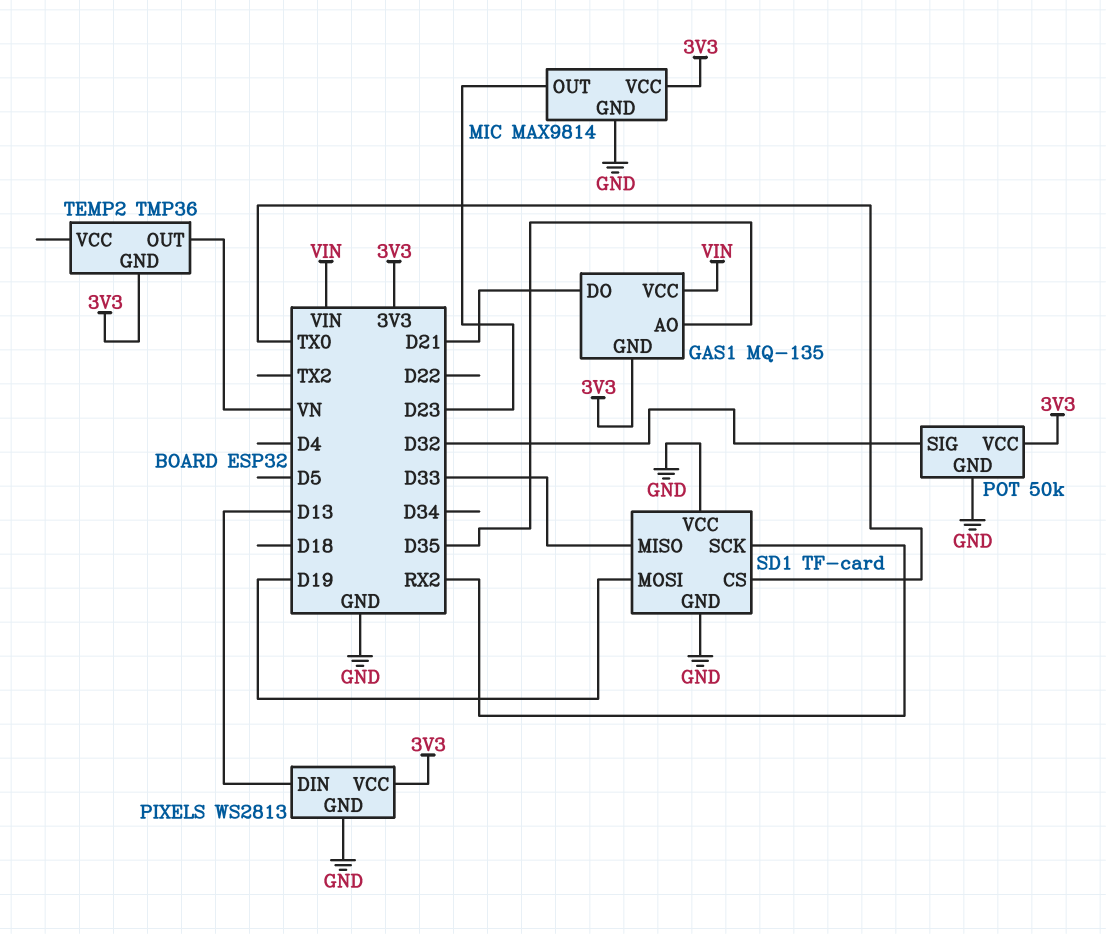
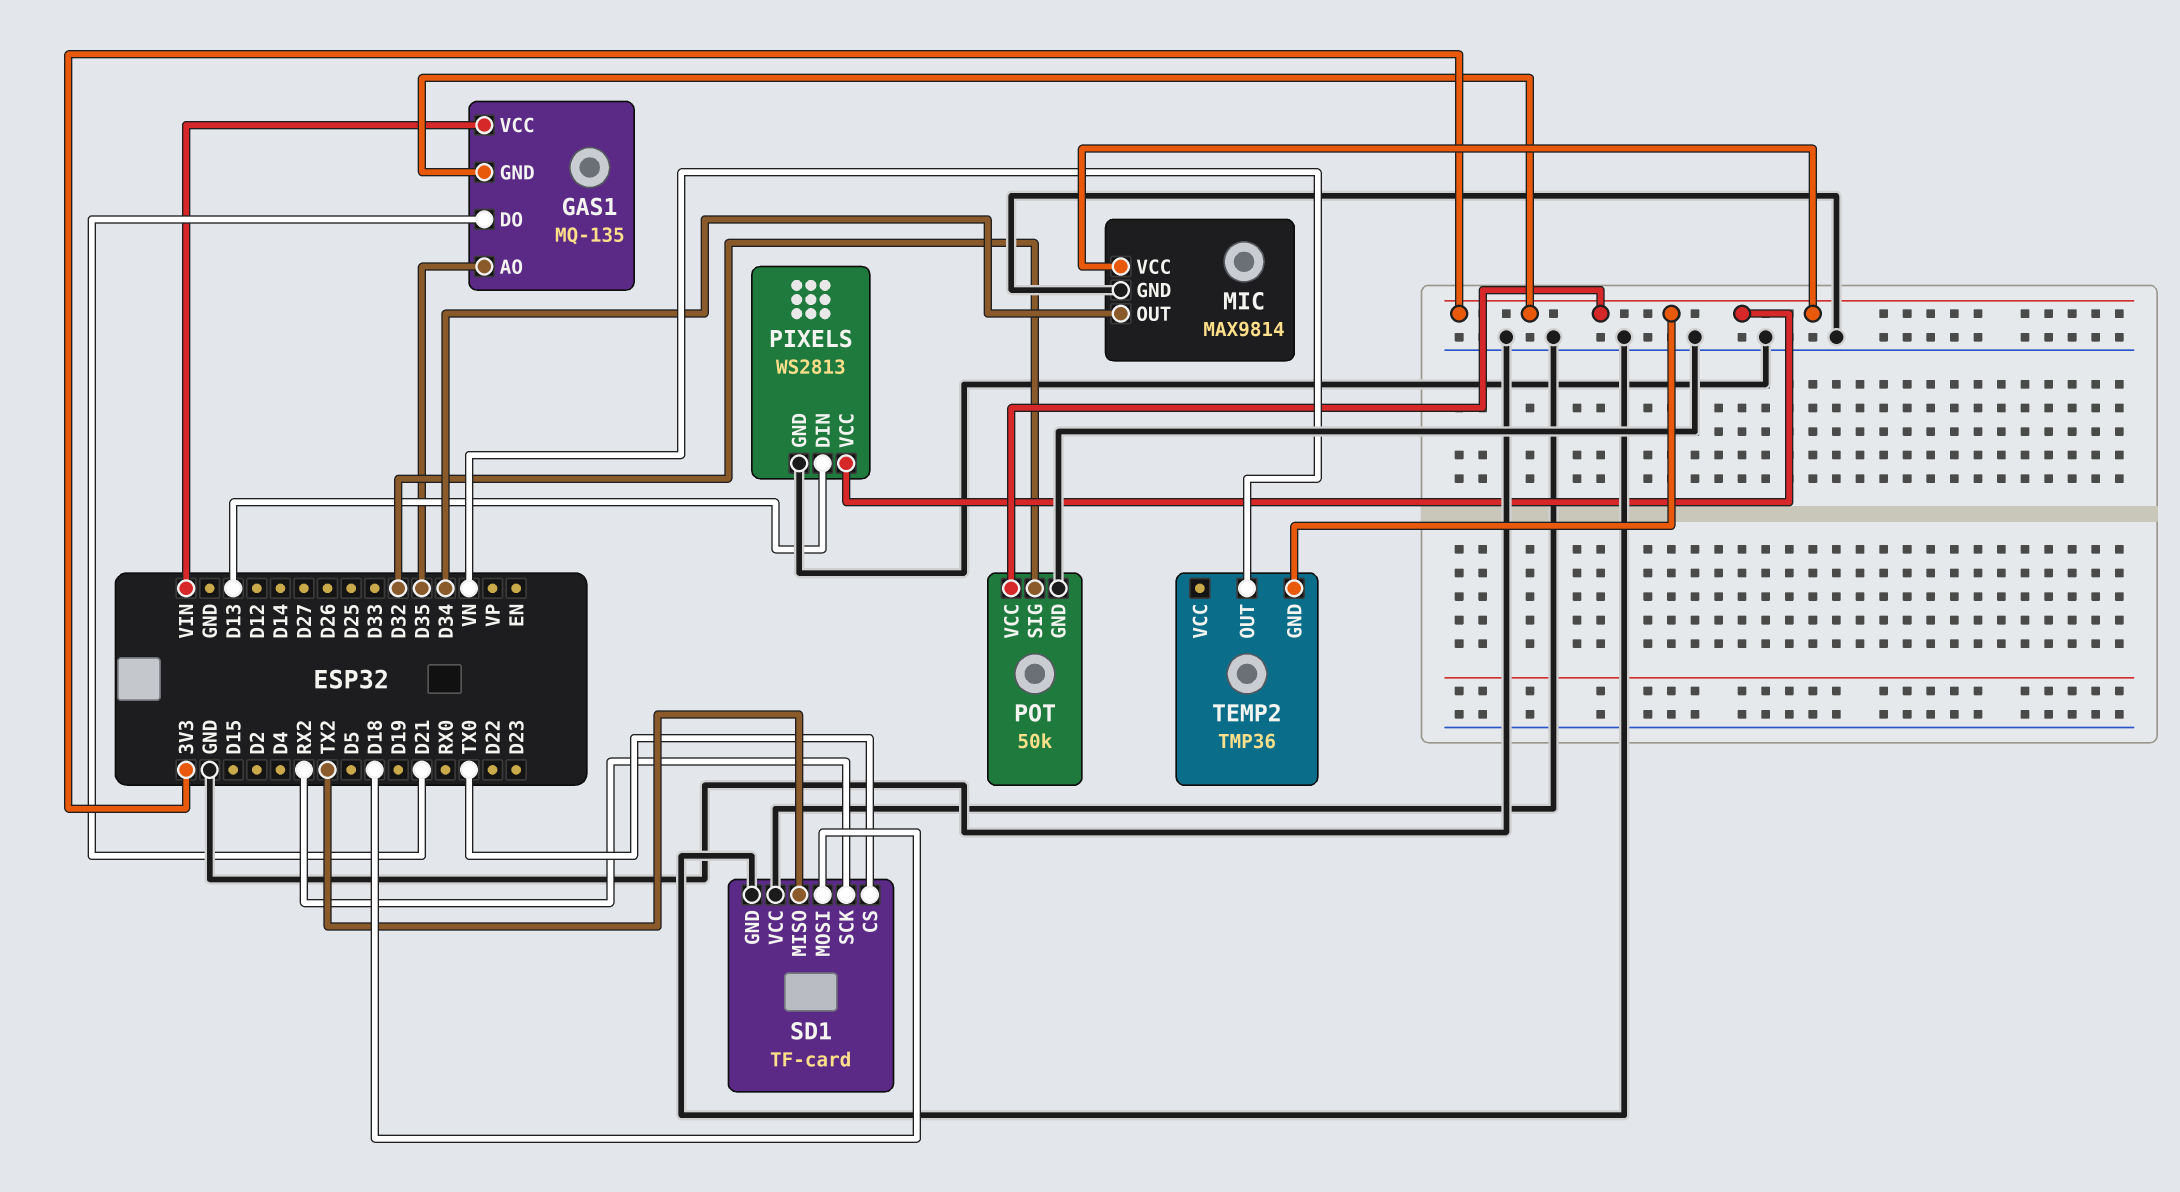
MIC pin OUT: D23 -> D34
SD1 pin MISO: D33 -> TX2
SD1 pin MOSI: D19 -> D18

